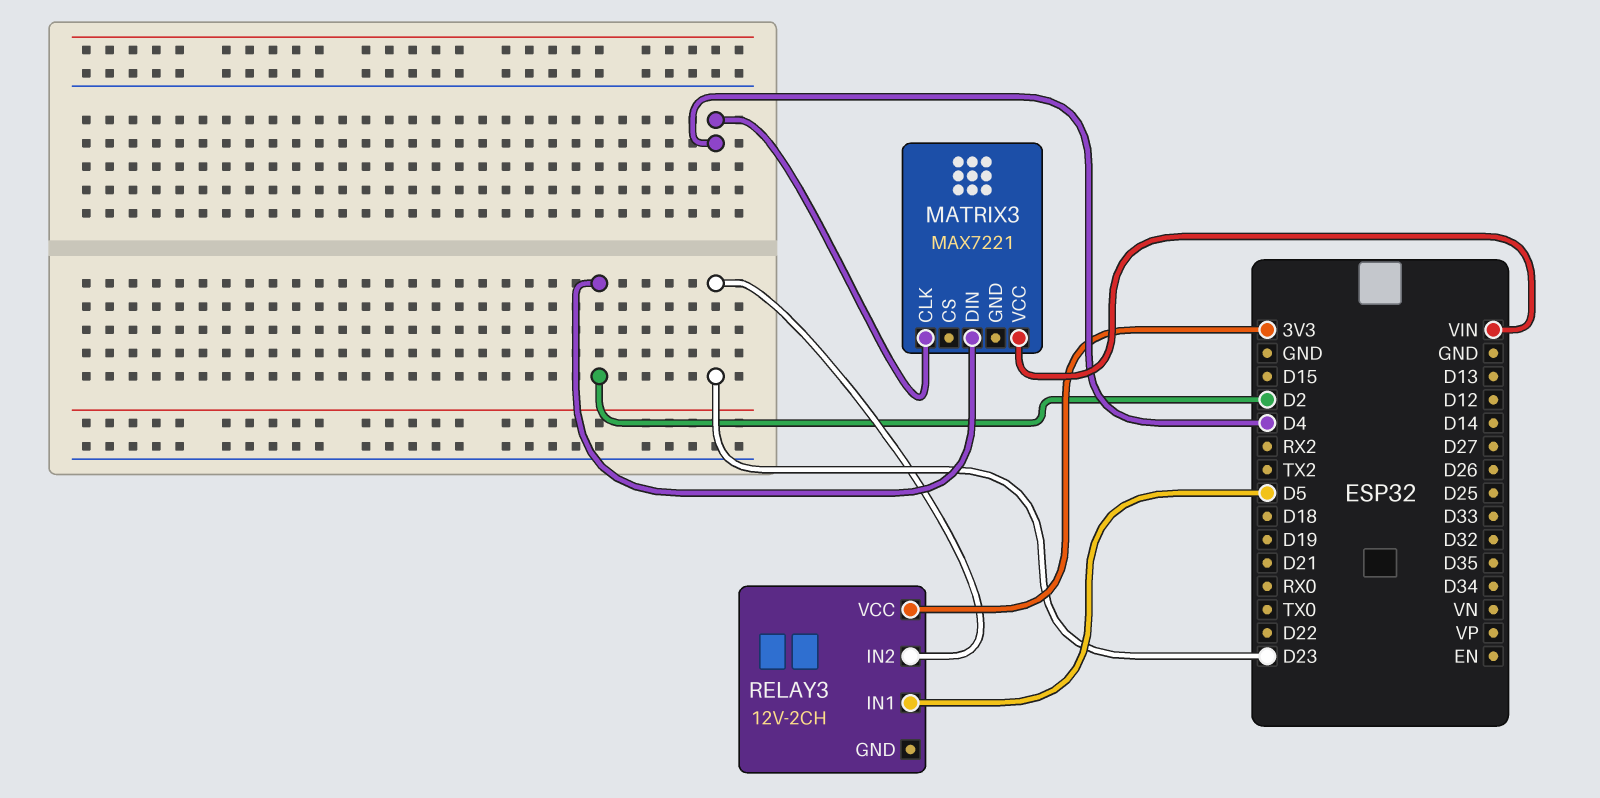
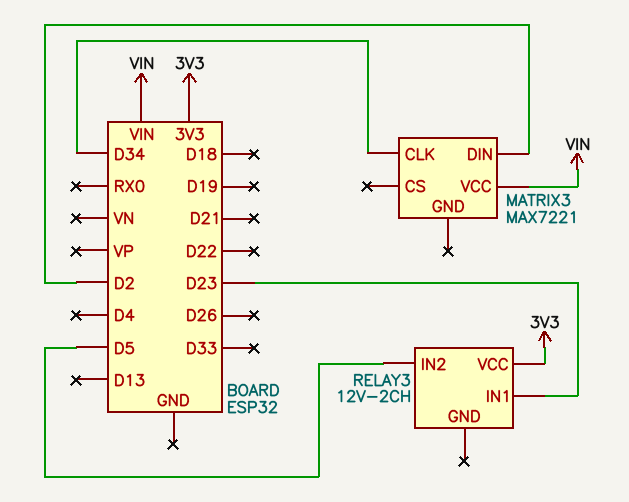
MATRIX3 pin CLK: D4 -> D34
RELAY3 pin IN1: D5 -> D23
RELAY3 pin IN2: D23 -> D5

